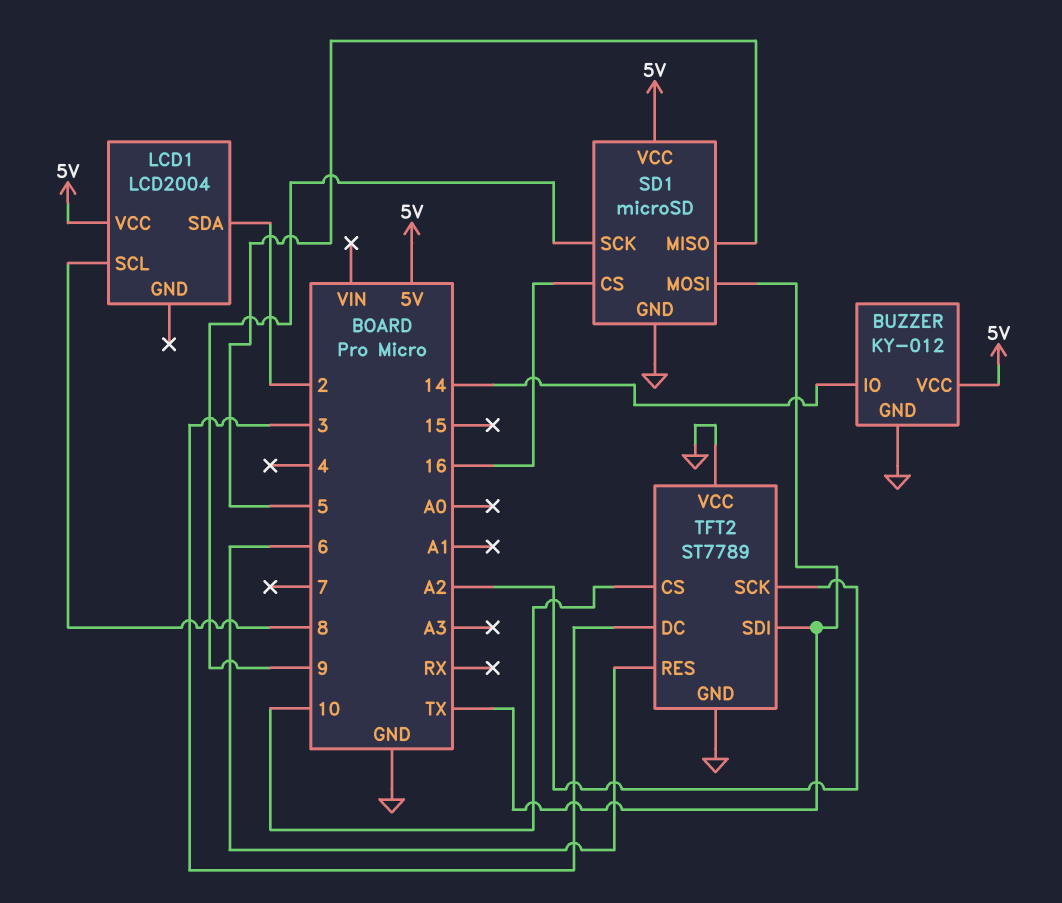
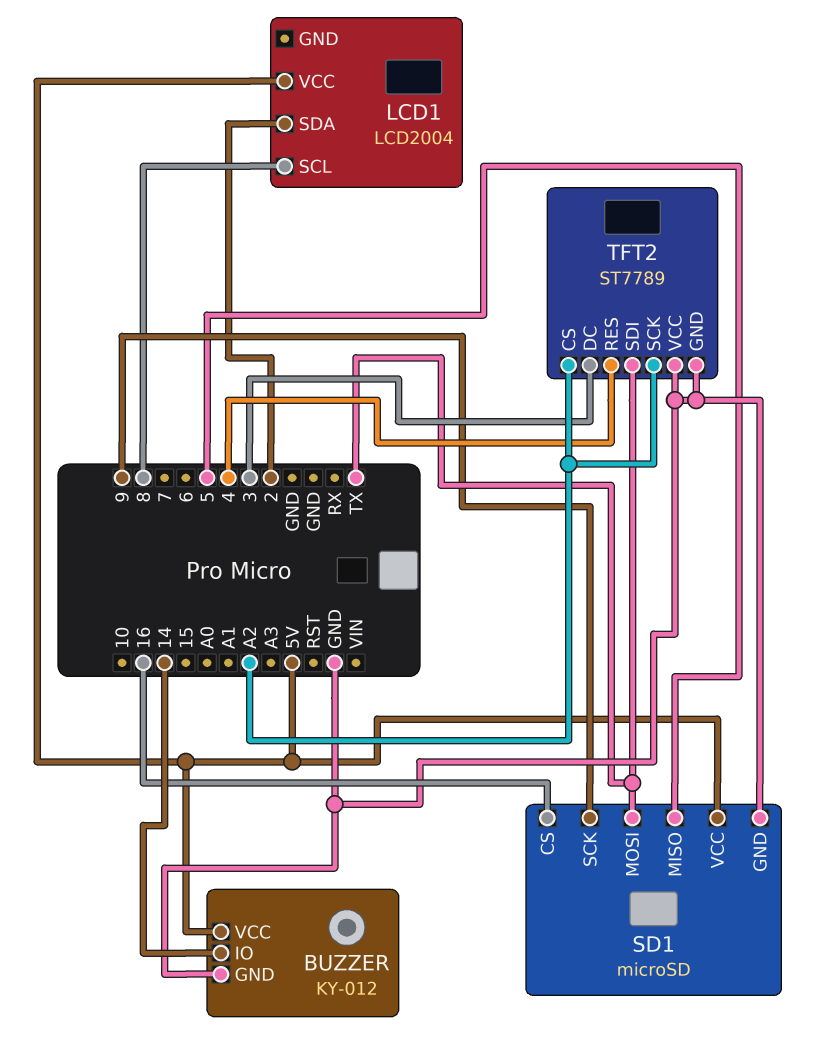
TFT2 pin CS: 10 -> A2
TFT2 pin RES: 6 -> 4

